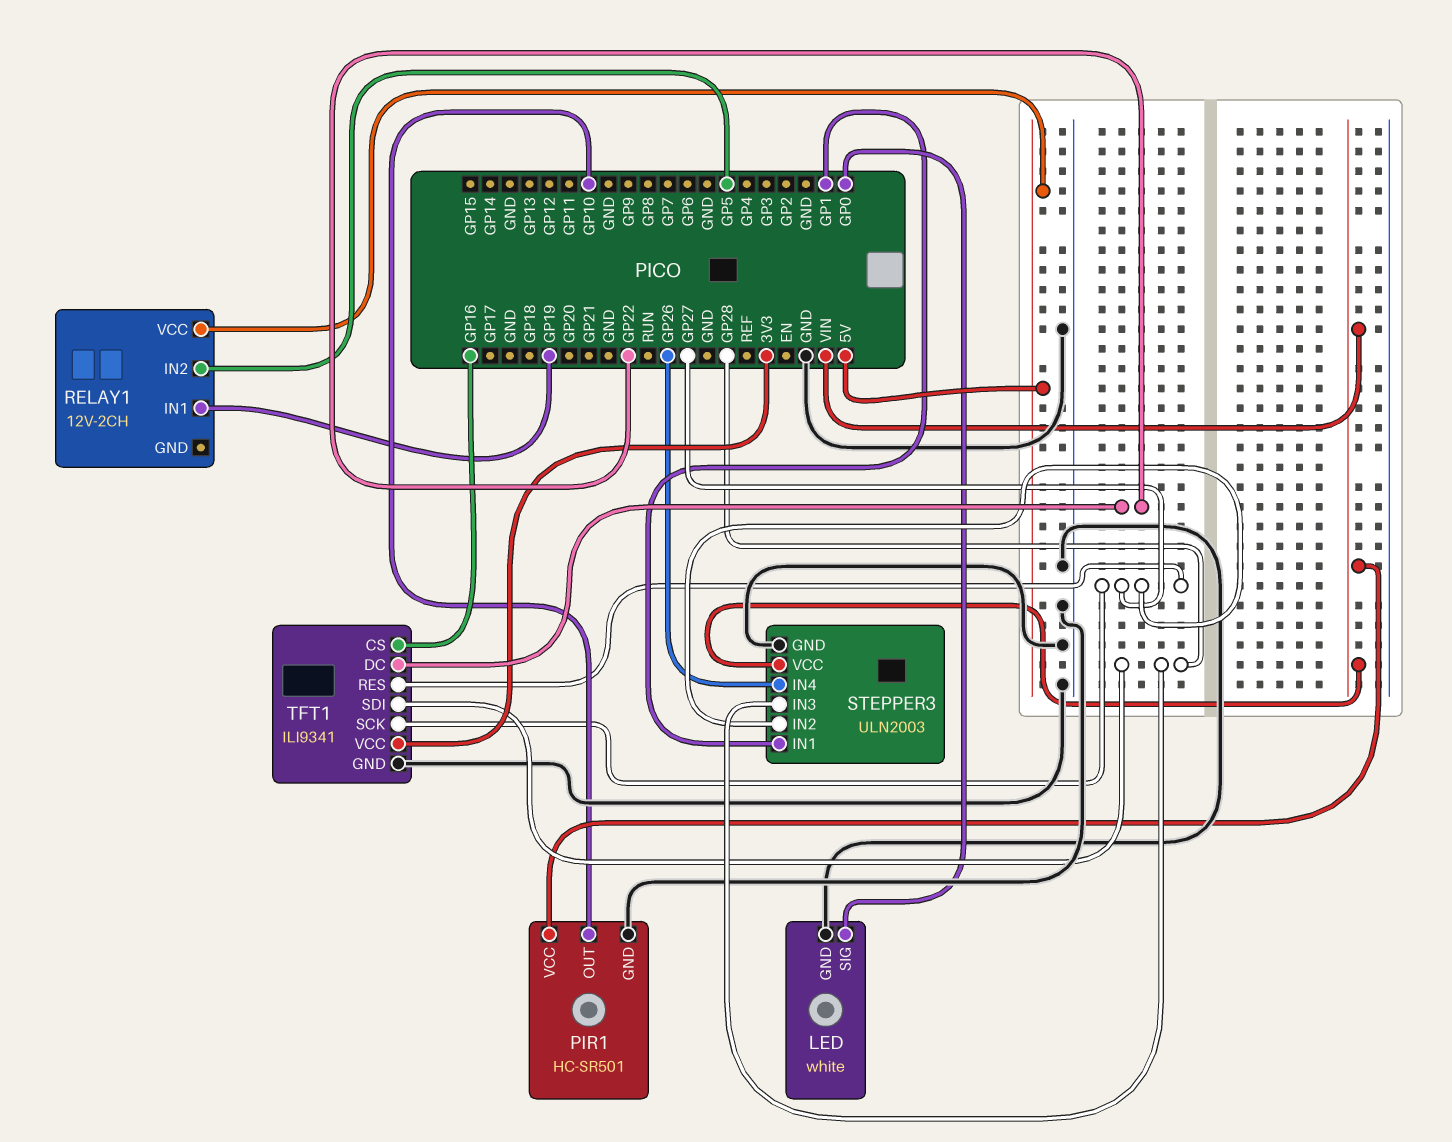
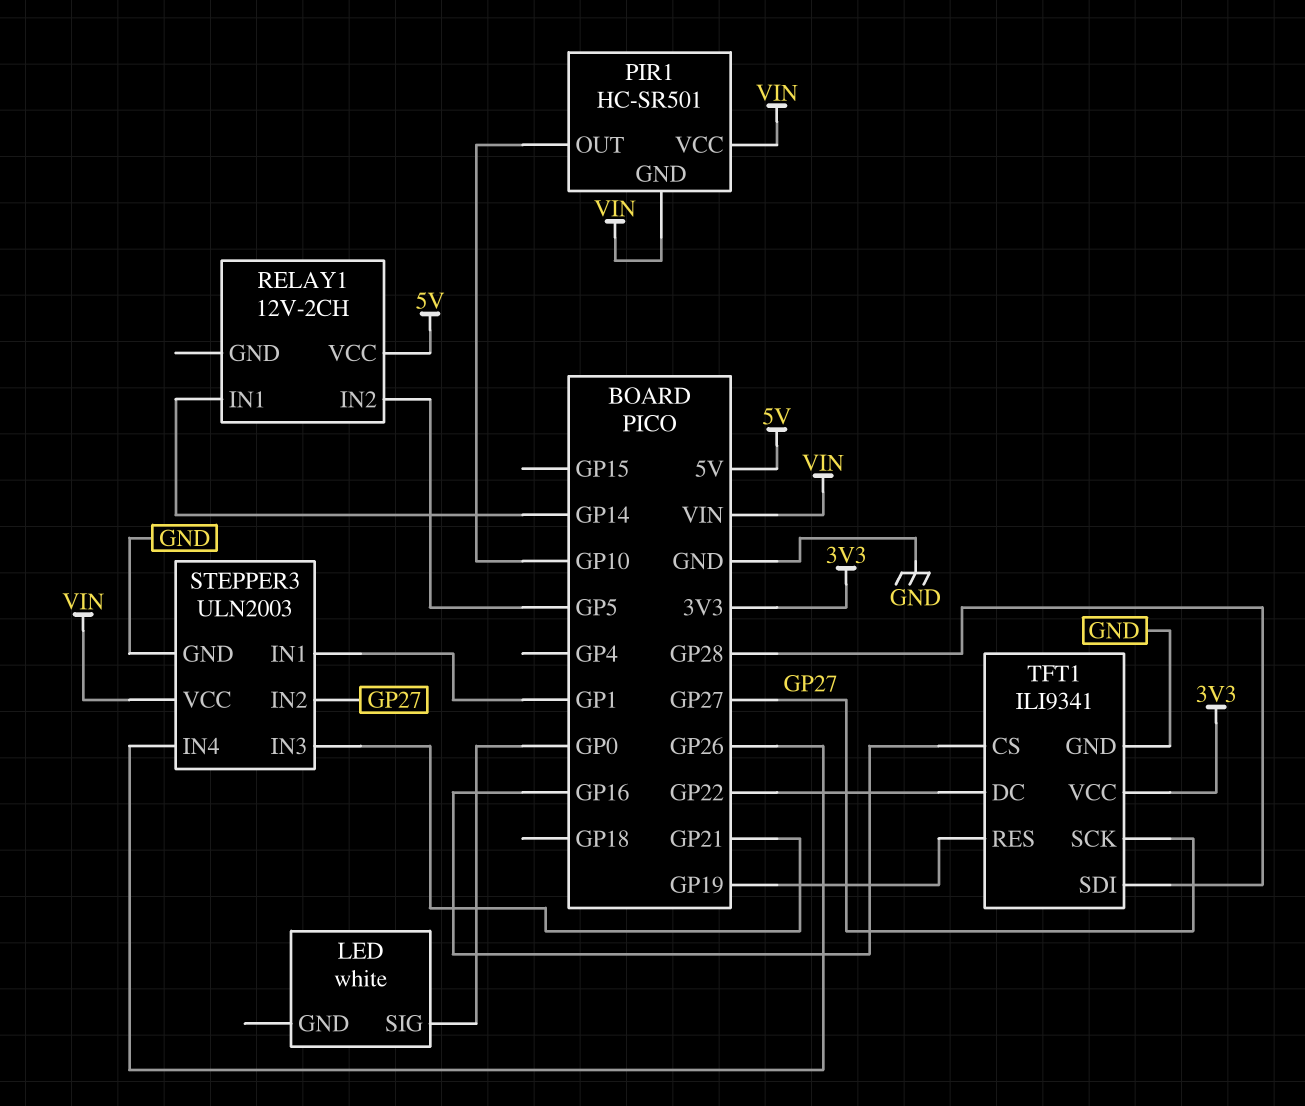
LED pin GND: GND -> none
PIR1 pin GND: GND -> VIN
RELAY1 pin IN1: GP19 -> GP14
STEPPER3 pin IN3: GP28 -> GP21
TFT1 pin RES: GP27 -> GP19

